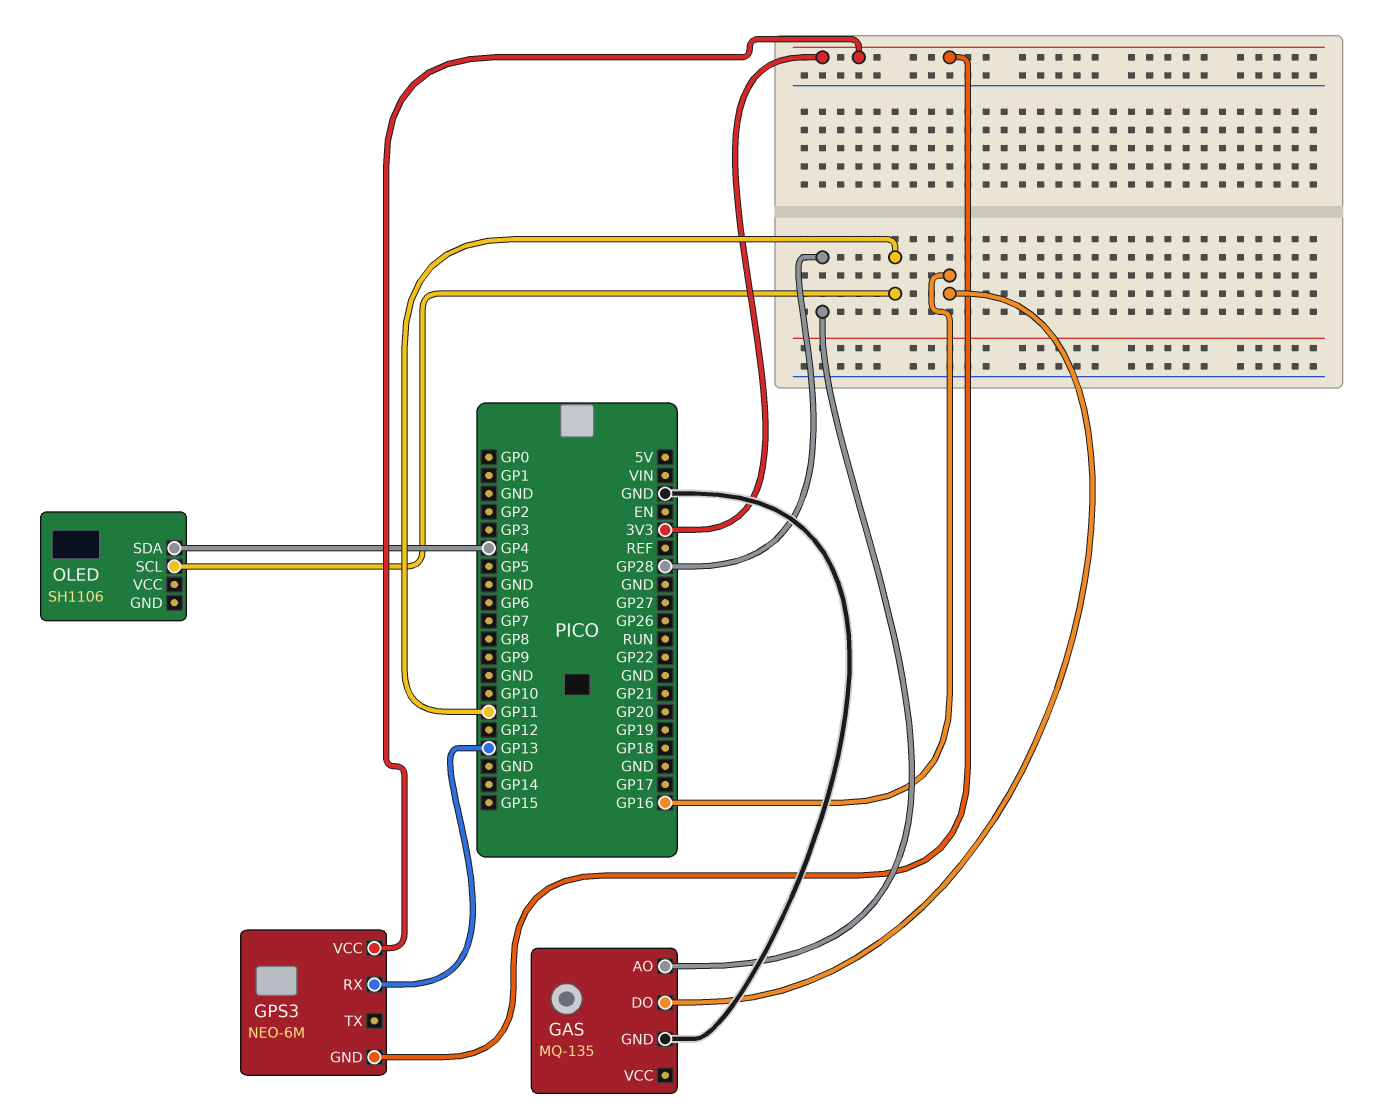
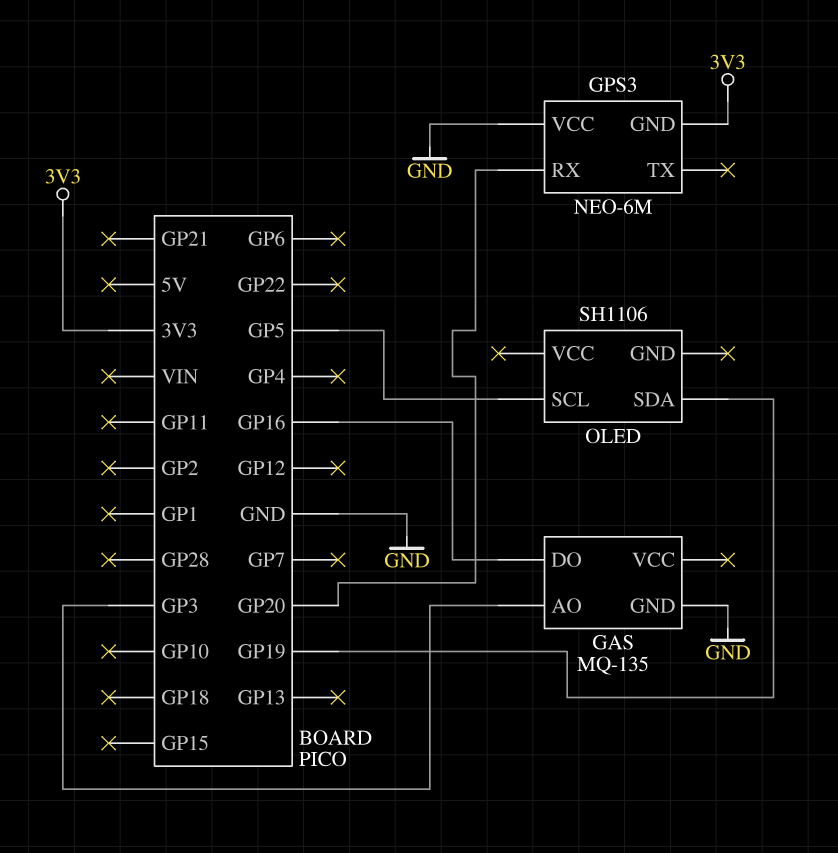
GAS pin AO: GP28 -> GP3
GPS3 pin RX: GP13 -> GP20
GPS3 pin VCC: 3V3 -> GND
OLED pin SCL: GP11 -> GP5
OLED pin SDA: GP4 -> GP19

